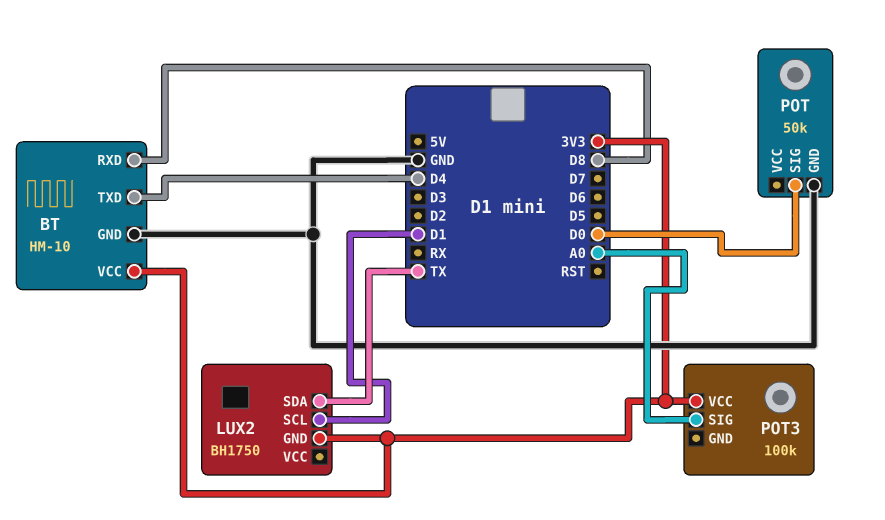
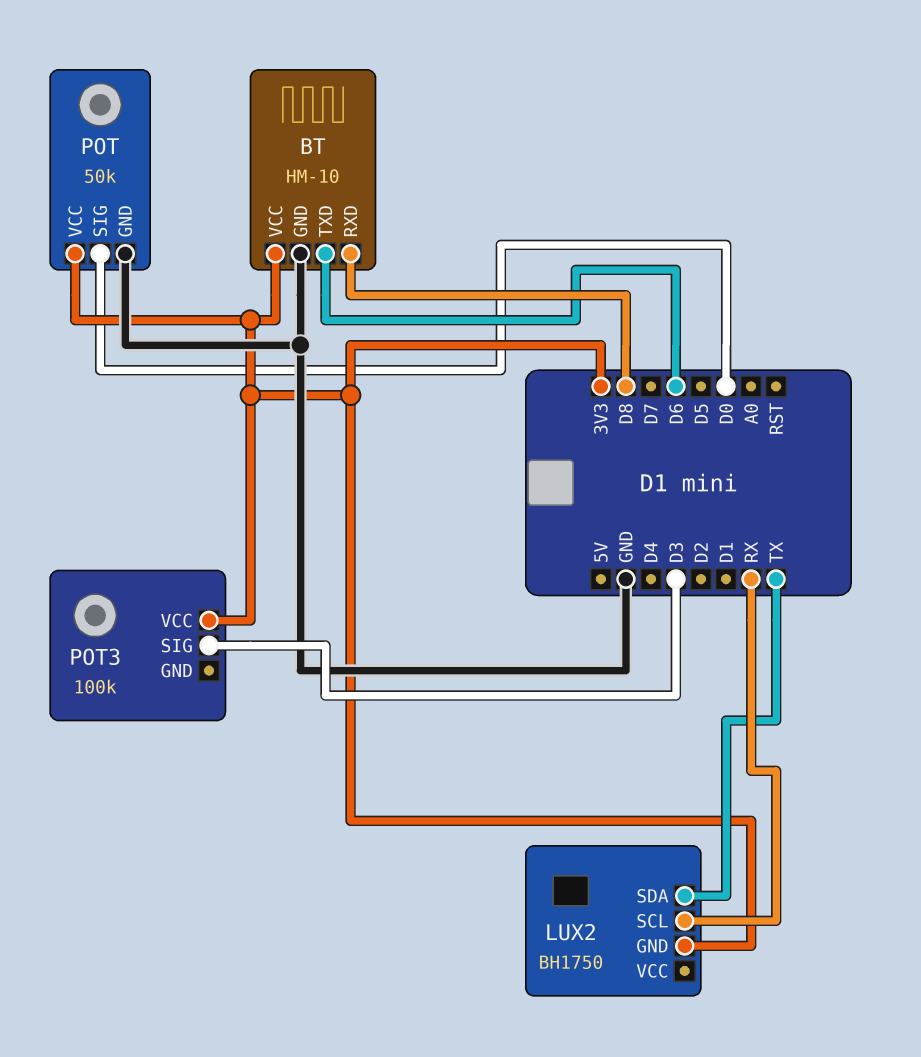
BT pin TXD: D4 -> D6
LUX2 pin SCL: D1 -> RX
POT pin VCC: none -> 3V3
POT3 pin SIG: A0 -> D3

